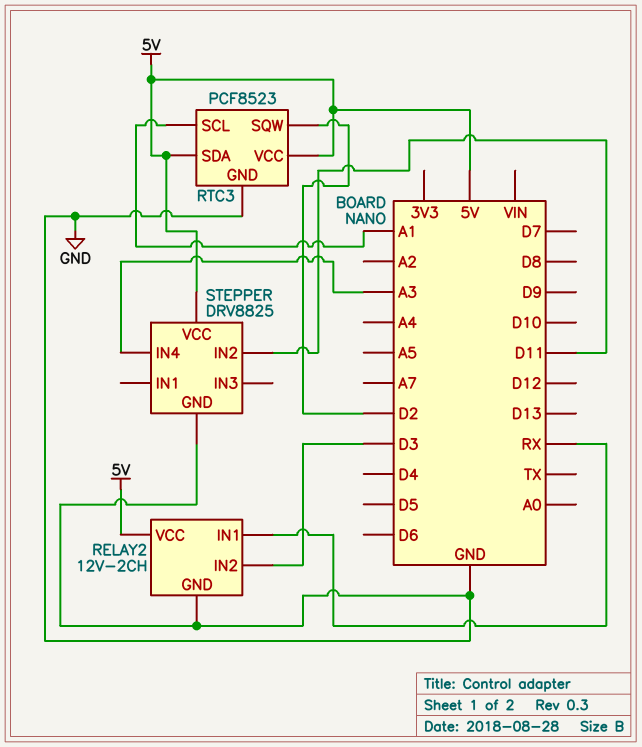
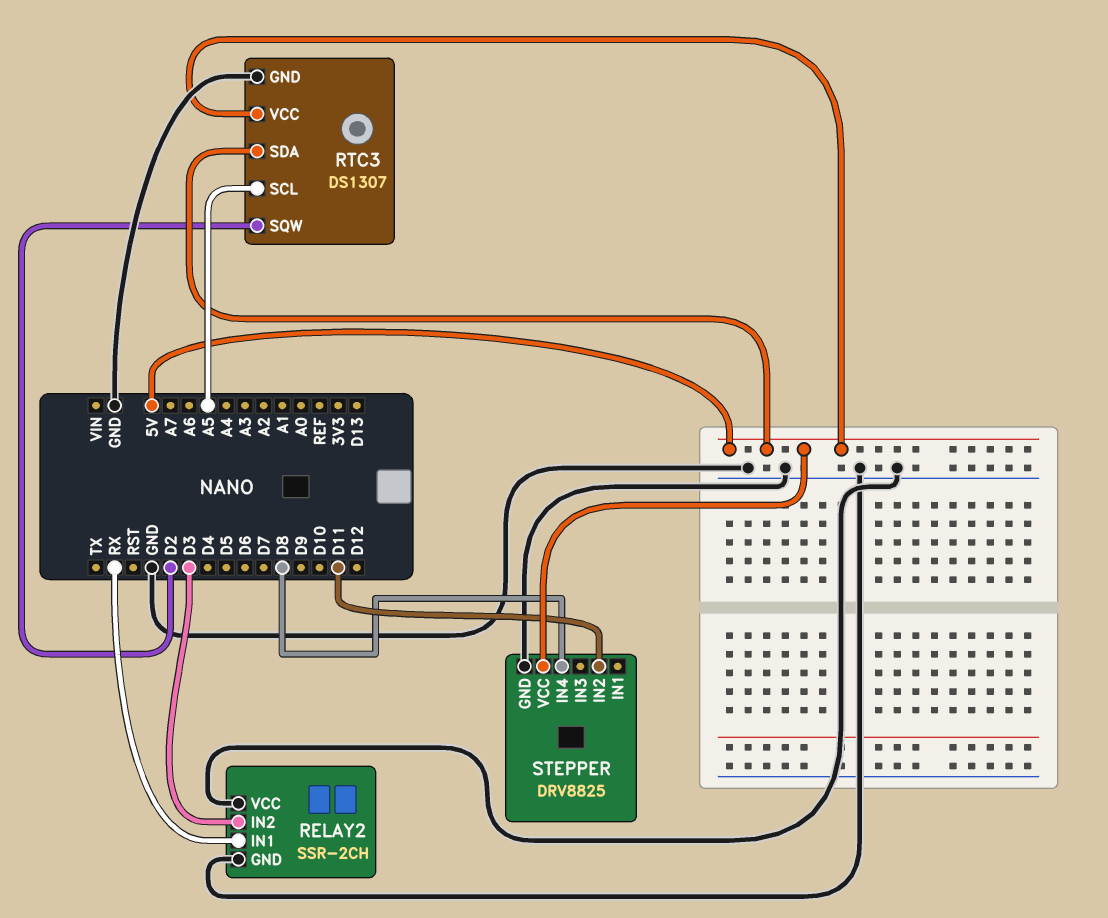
RELAY2: 12V-2CH -> SSR-2CH
RELAY2 pin VCC: 5V -> GND
RTC3: PCF8523 -> DS1307
RTC3 pin SCL: A1 -> A5
STEPPER pin IN4: A3 -> D8

